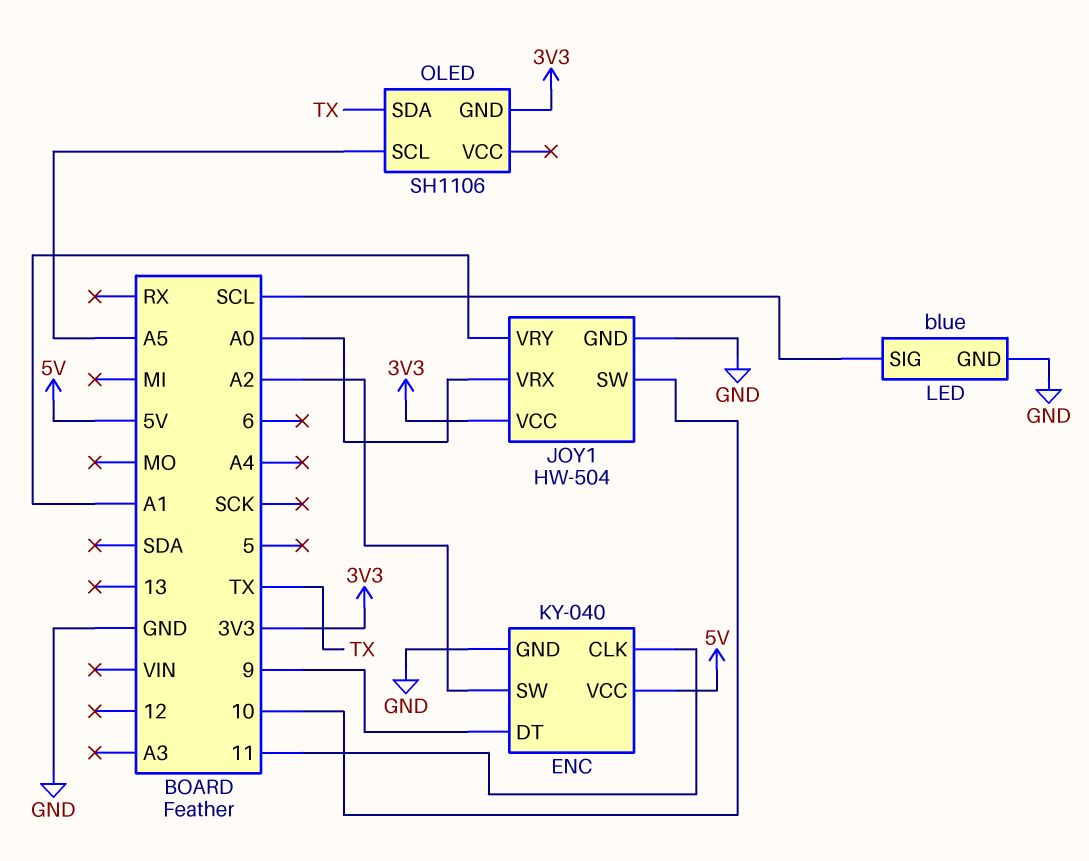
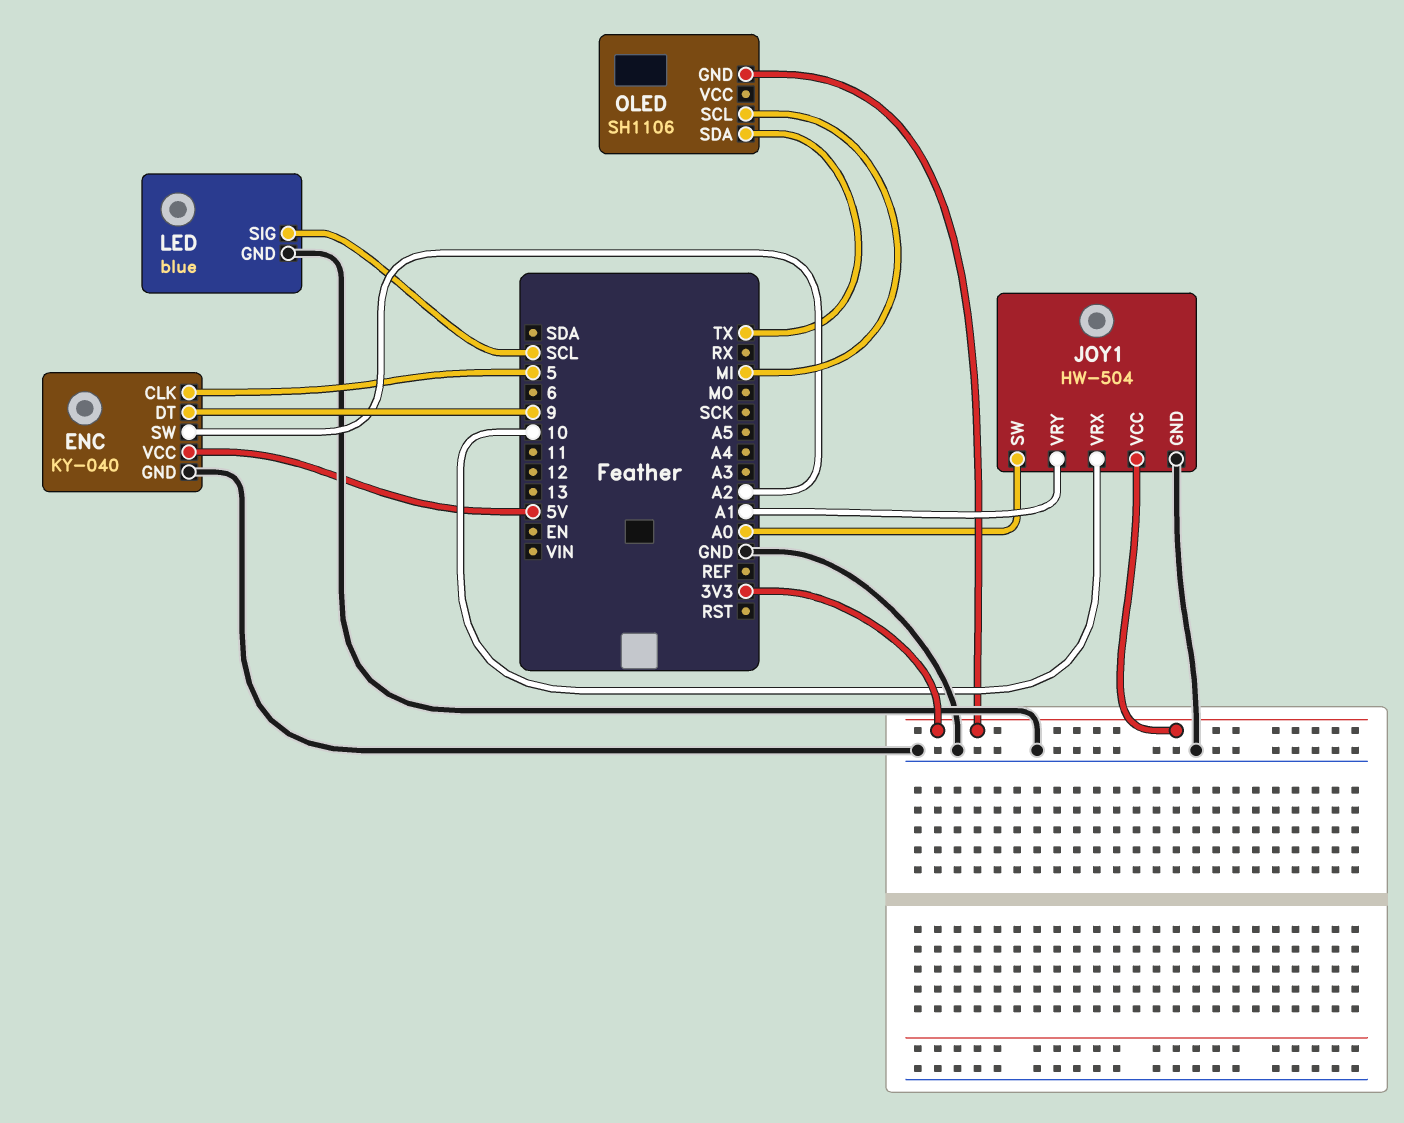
ENC pin CLK: 11 -> 5
JOY1 pin SW: 10 -> A0
JOY1 pin VRX: A0 -> 10
OLED pin SCL: A5 -> MI

